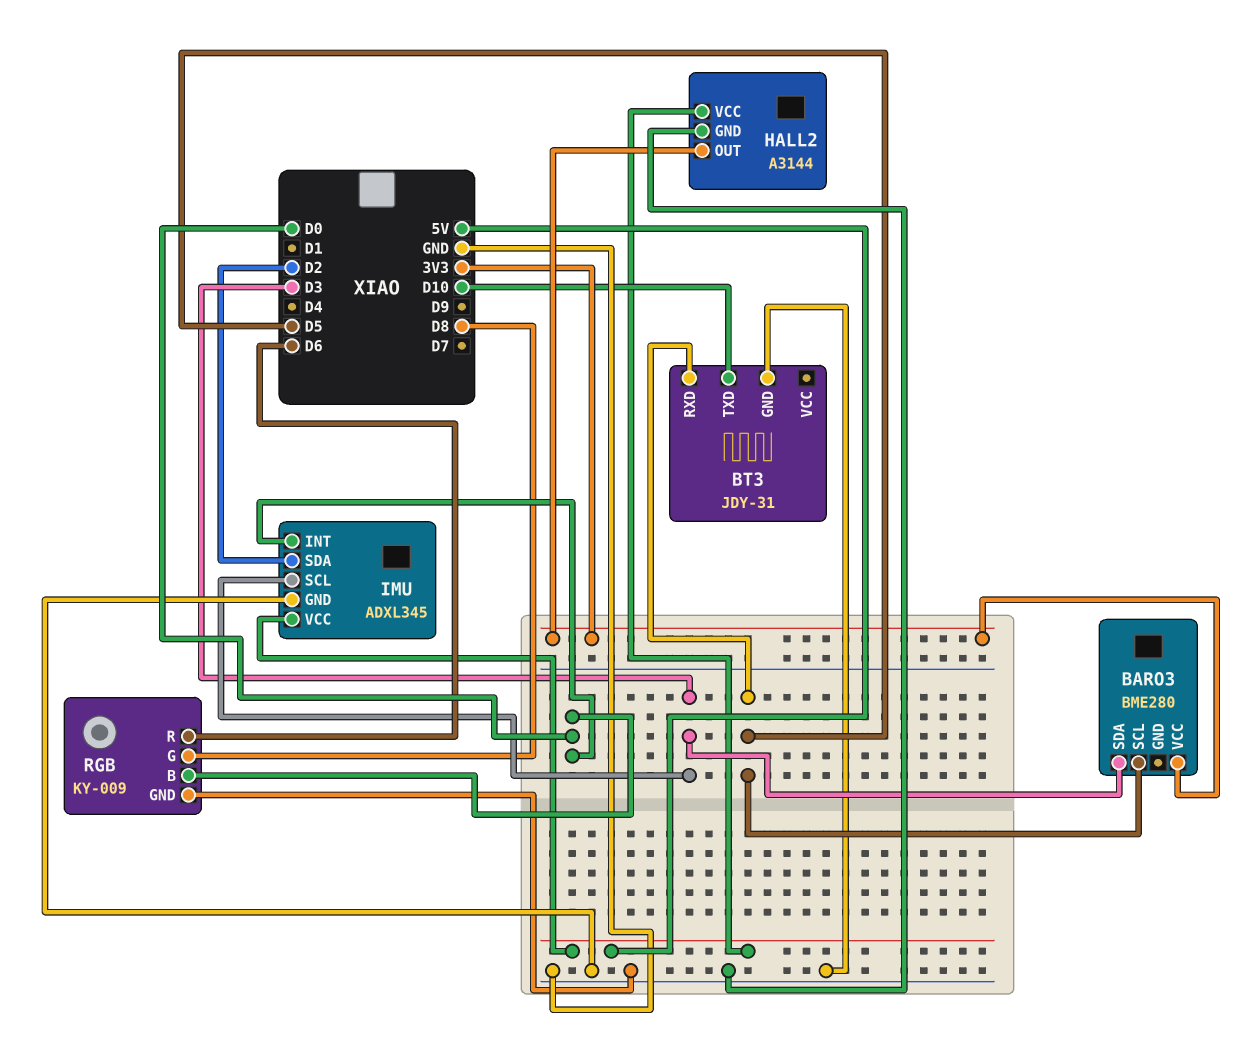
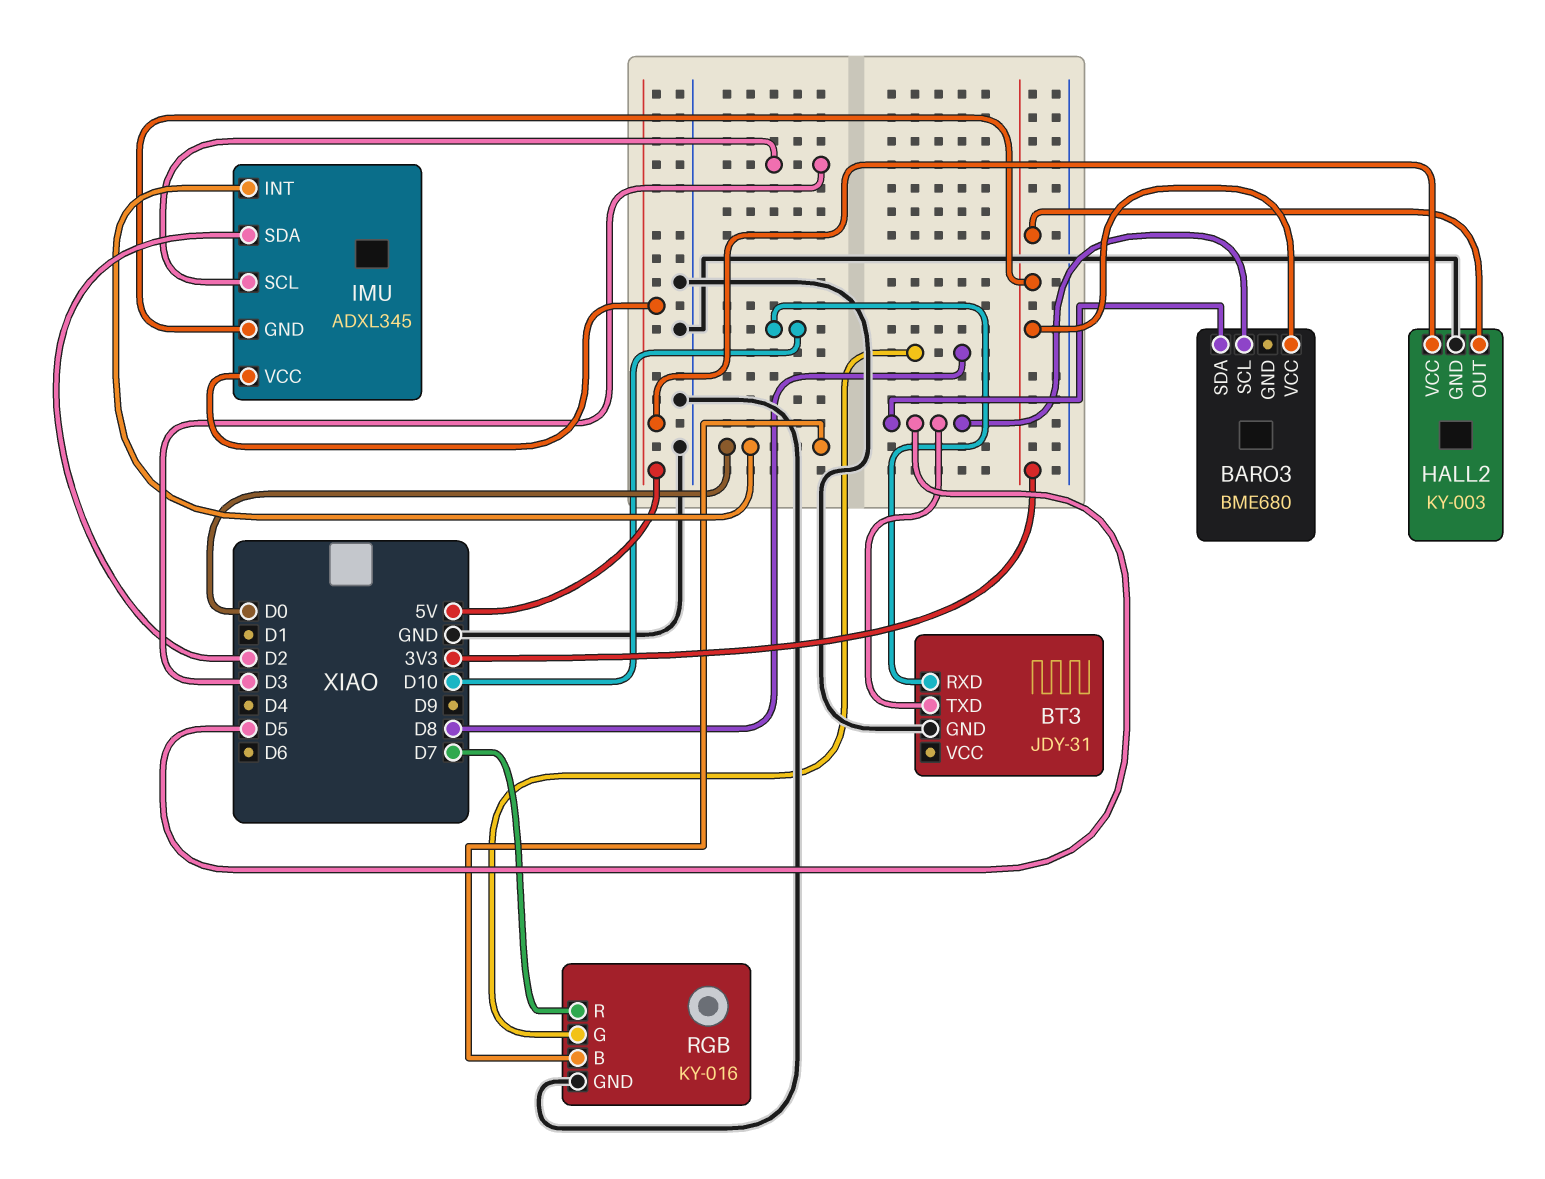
BARO3: BME280 -> BME680
BARO3 pin SDA: D3 -> D5
BT3 pin RXD: D5 -> D10
BT3 pin TXD: D10 -> D5
HALL2: A3144 -> KY-003
IMU pin GND: GND -> 3V3
RGB: KY-009 -> KY-016
RGB pin R: D6 -> D7

